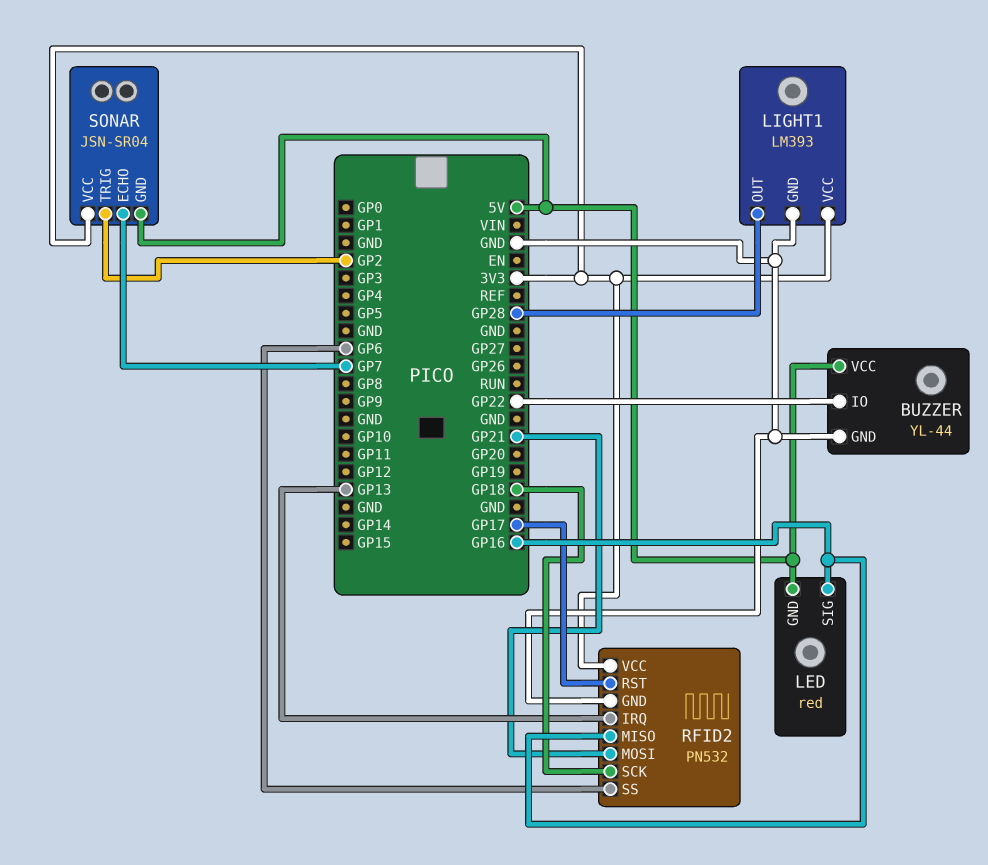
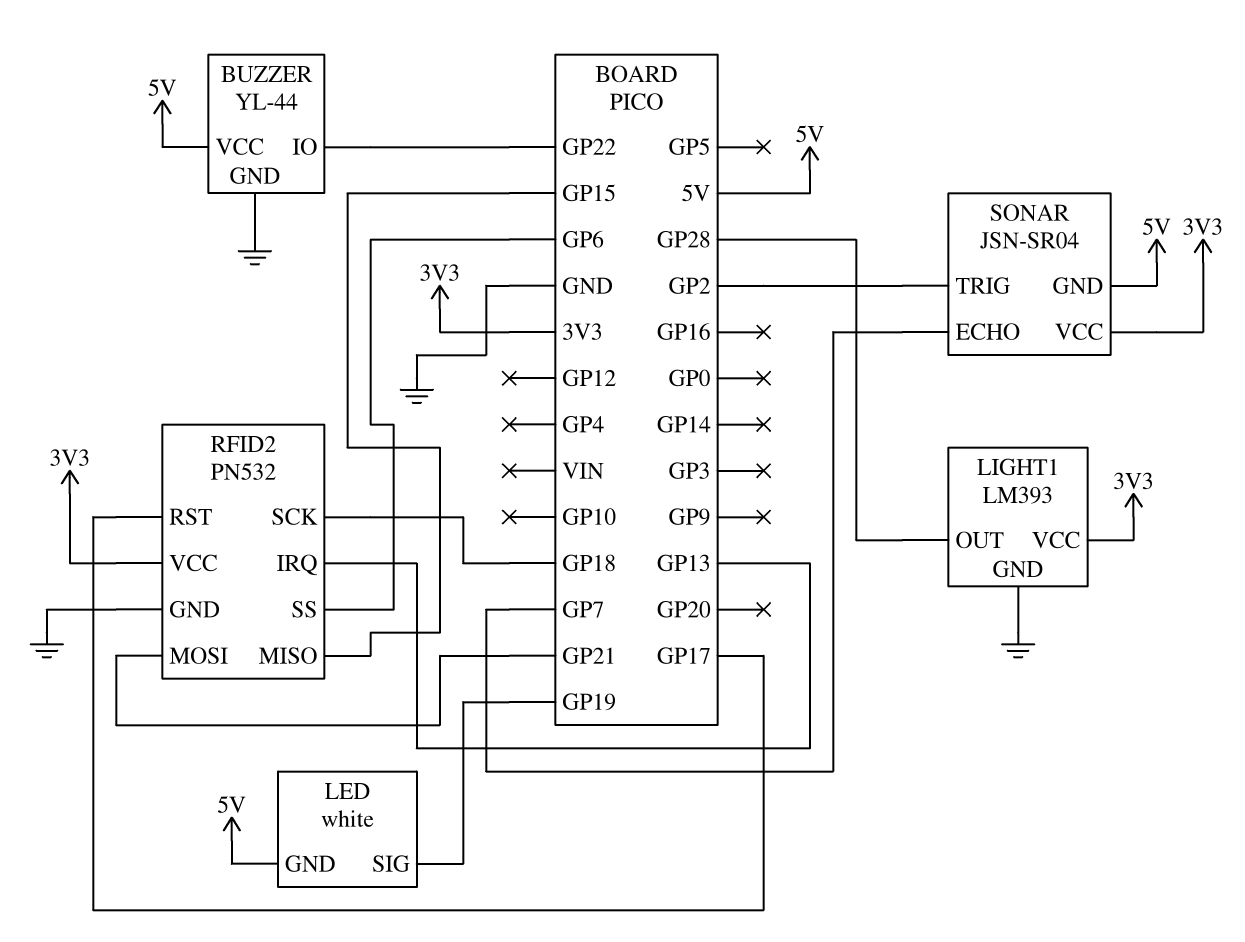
LED: red -> white
LED pin SIG: GP16 -> GP19
RFID2 pin MISO: GP16 -> GP15

